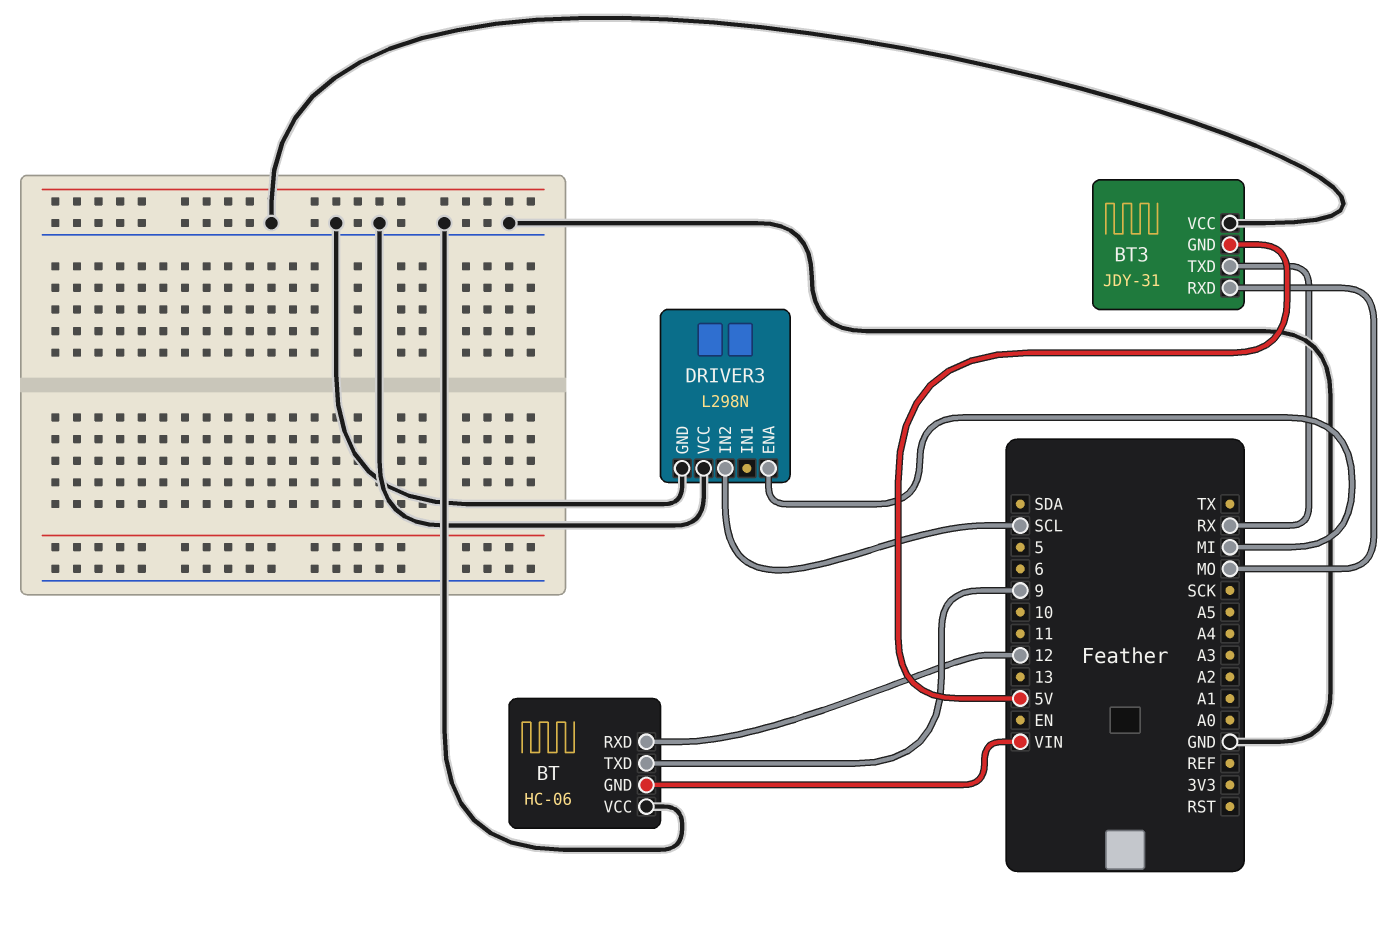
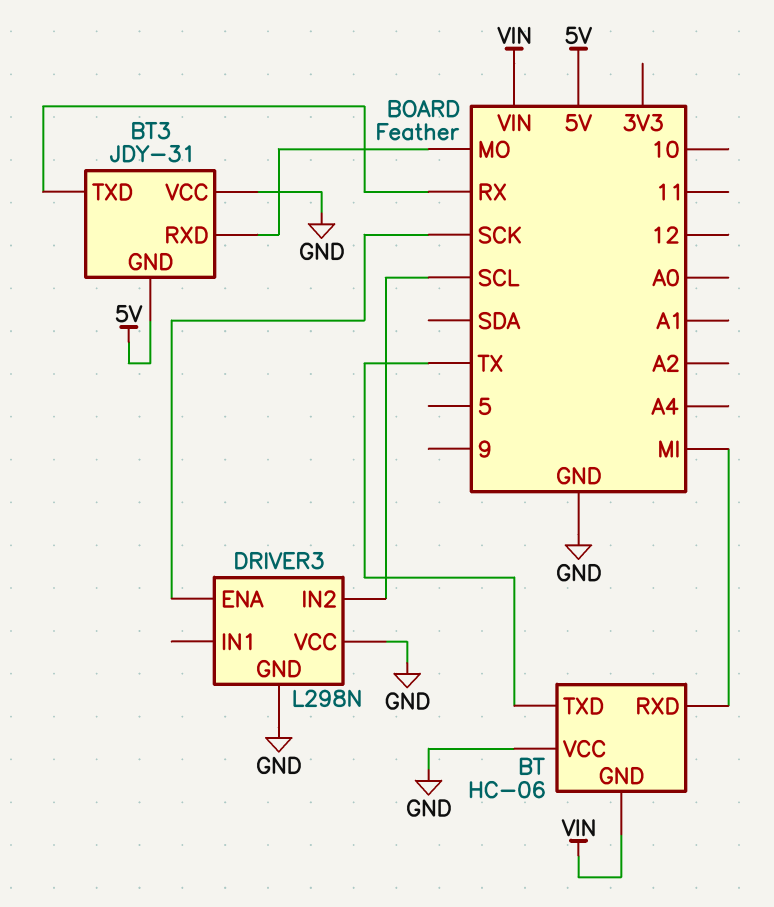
BT pin RXD: 12 -> MI
BT pin TXD: 9 -> TX
DRIVER3 pin ENA: MI -> SCK

